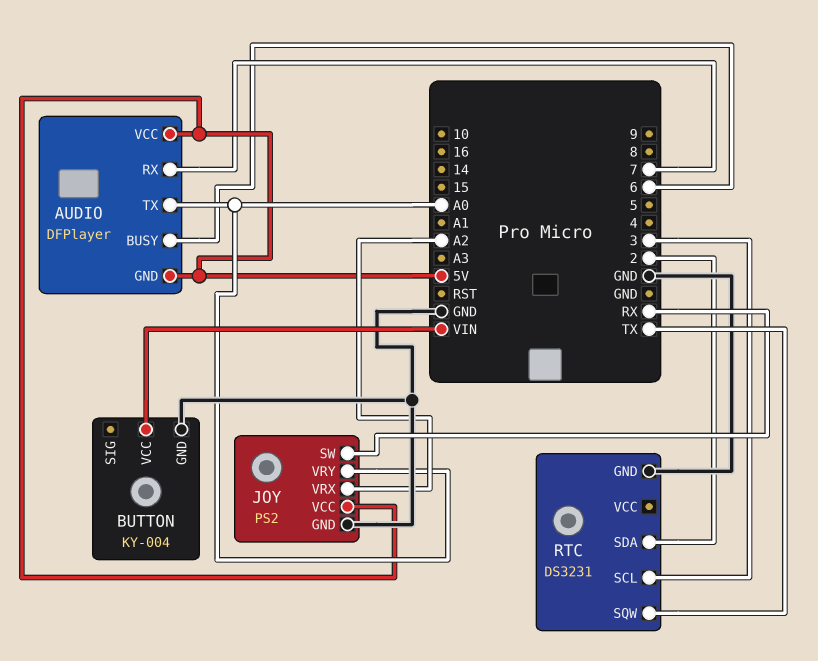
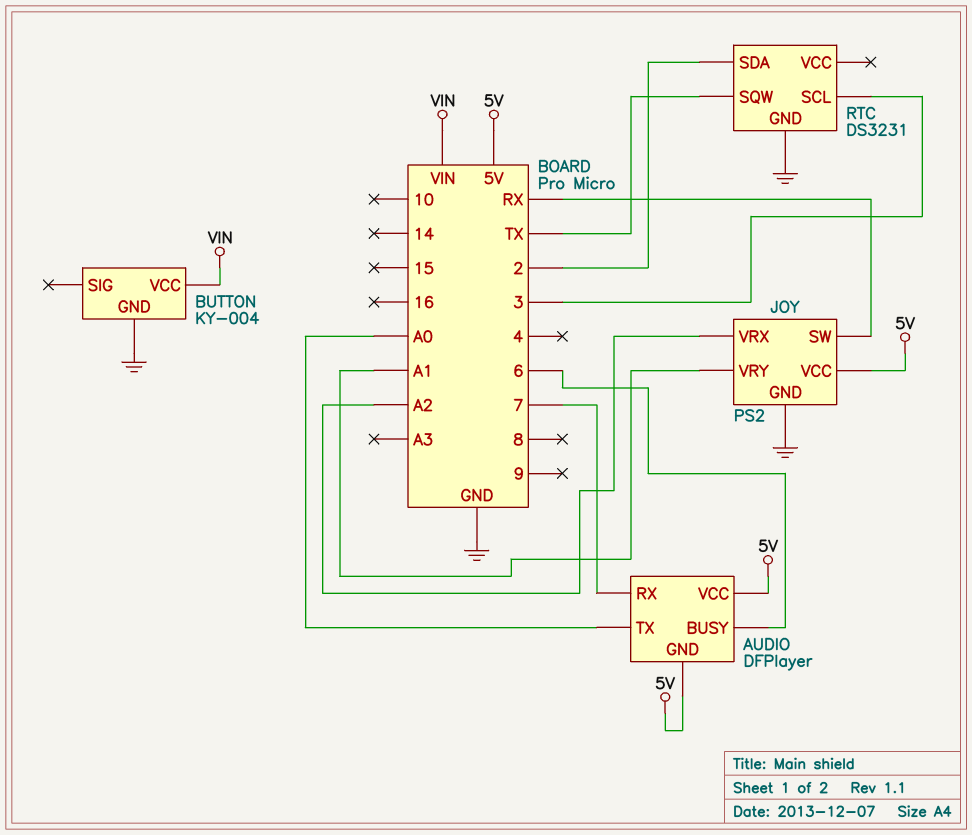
JOY pin VRY: A0 -> A1

